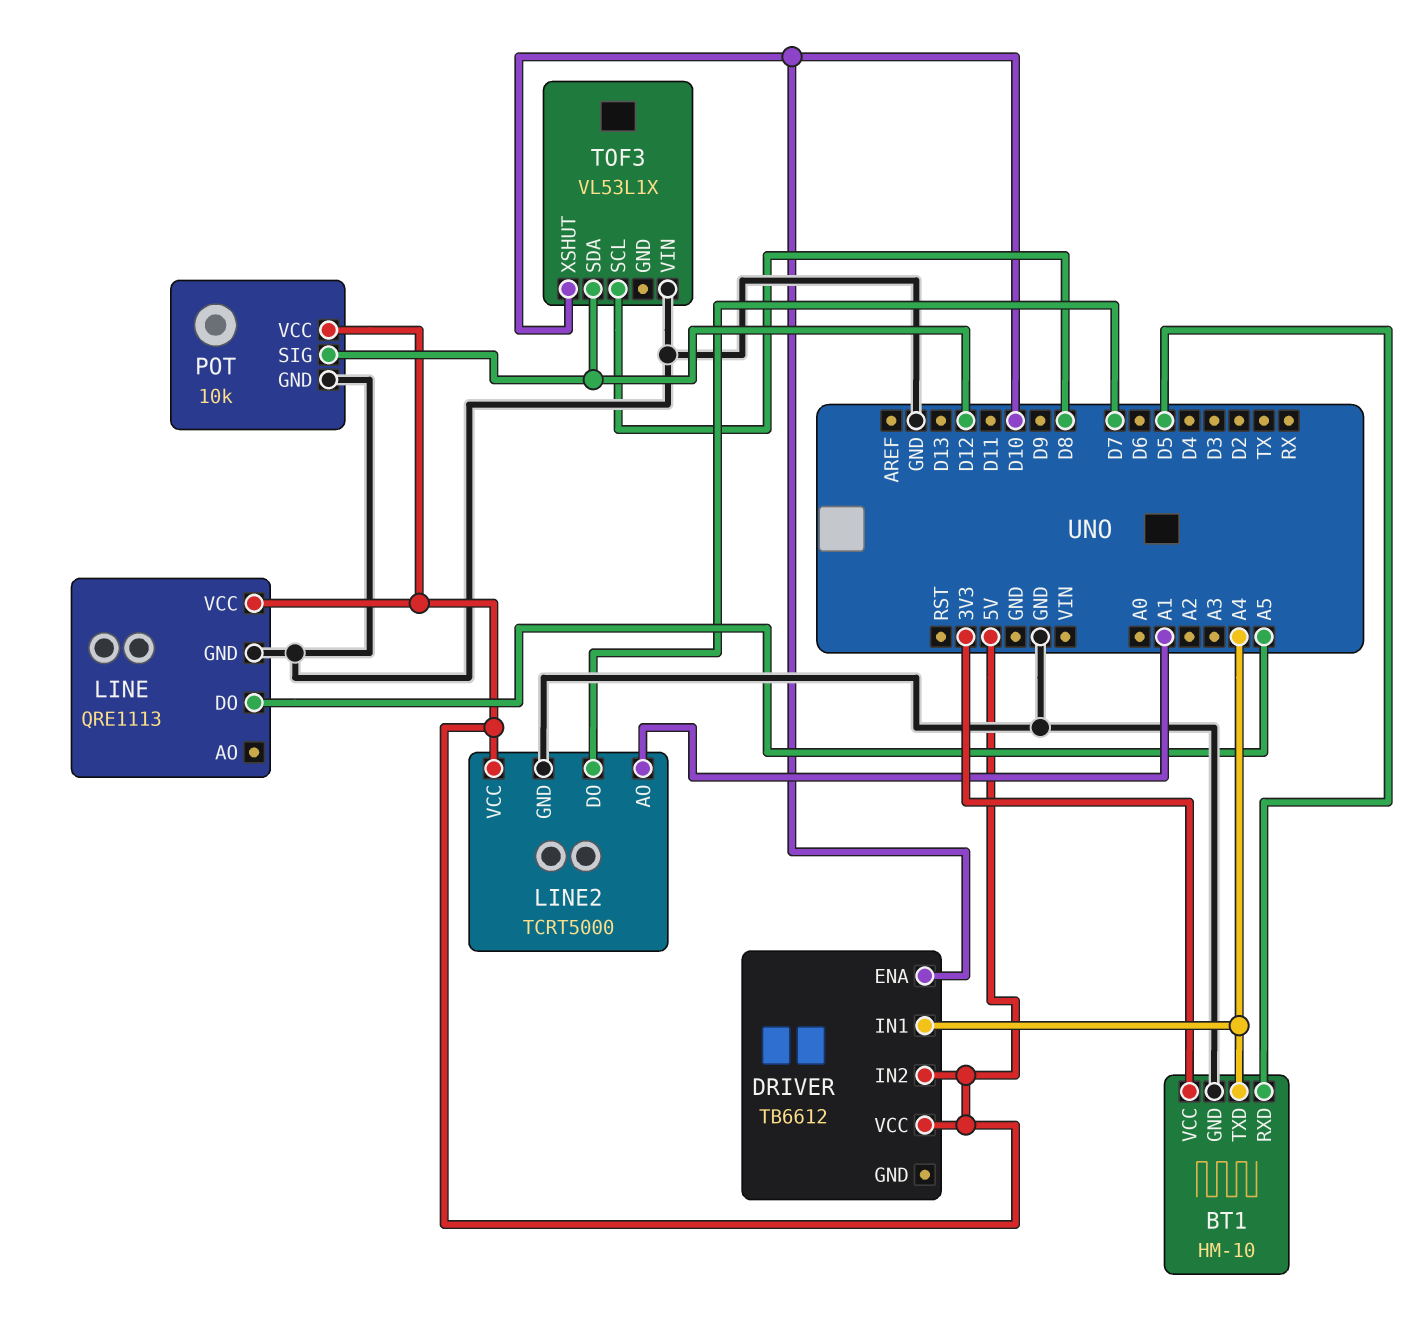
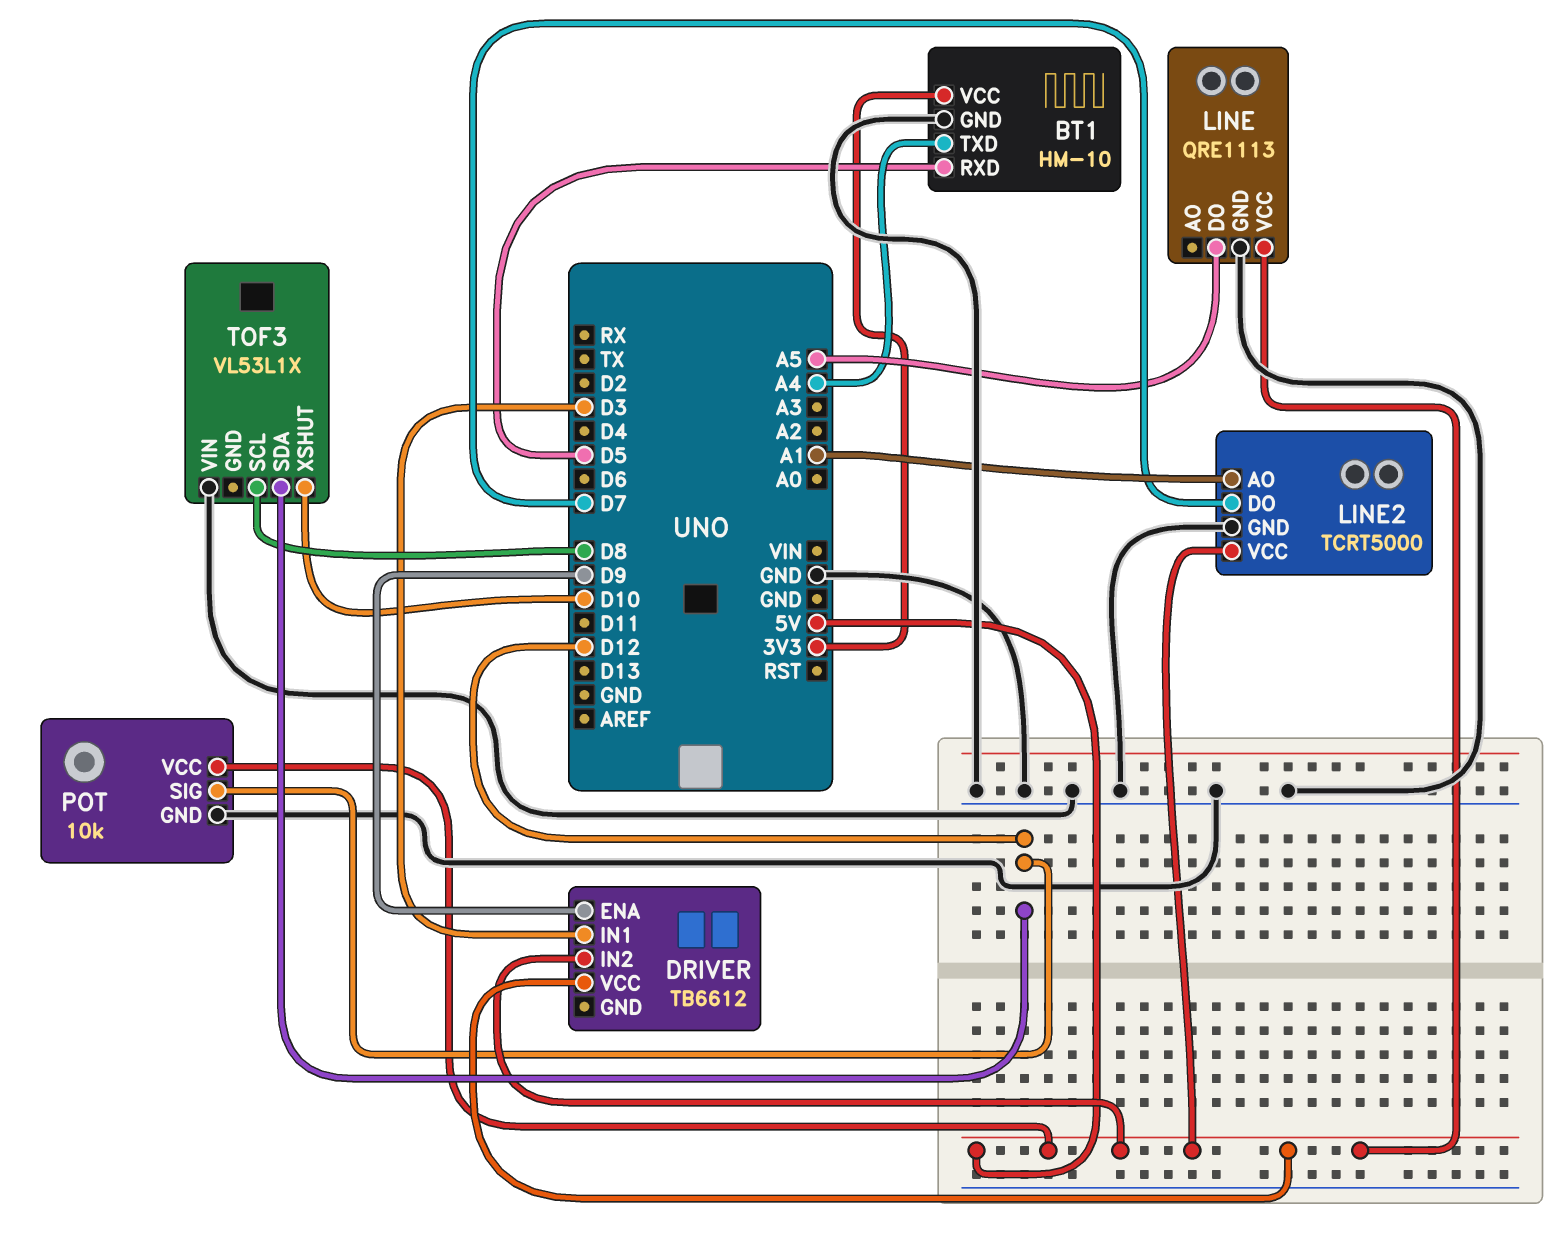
DRIVER pin ENA: D10 -> D9
DRIVER pin IN1: A4 -> D3

